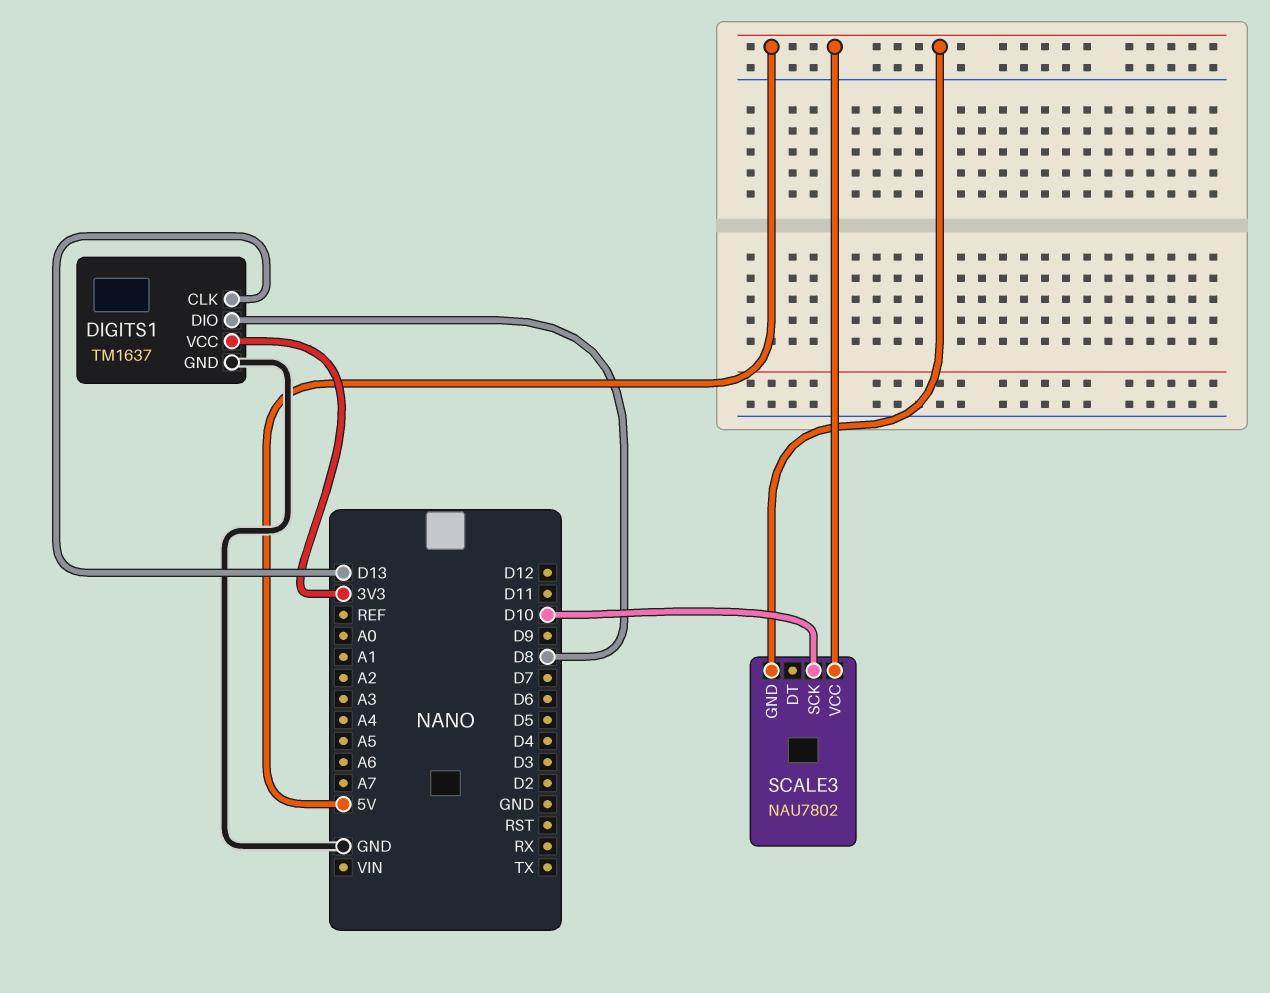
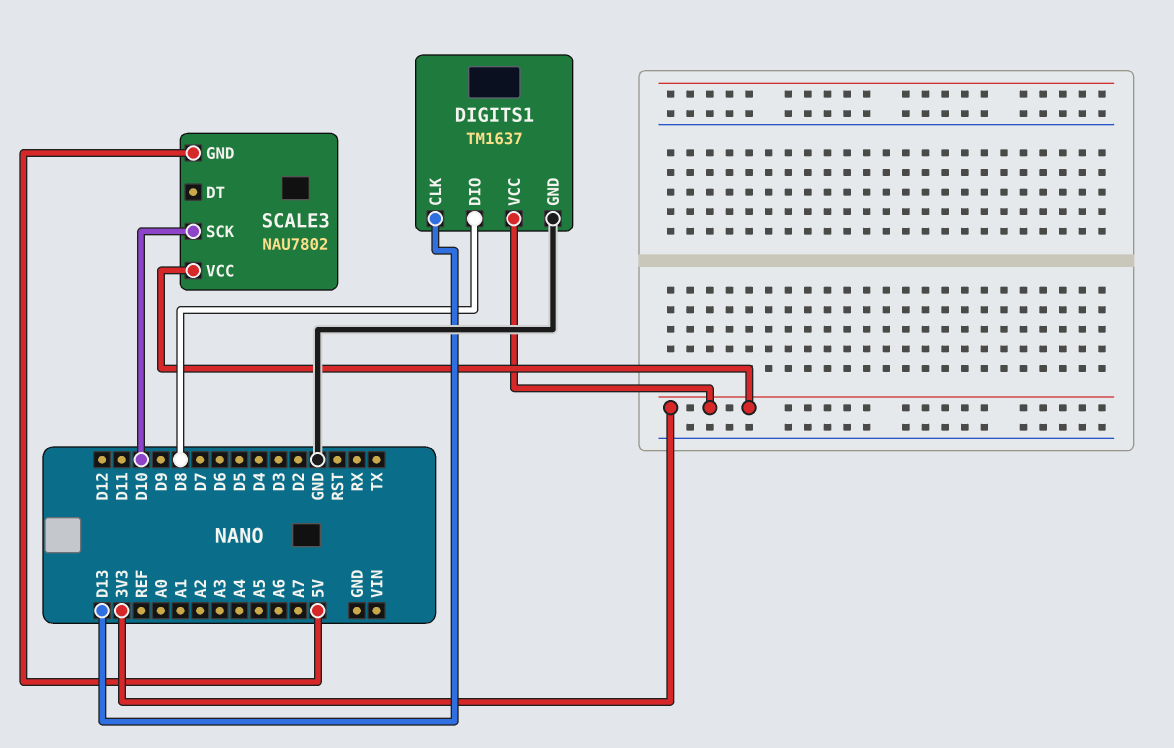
SCALE3 pin VCC: 5V -> 3V3

